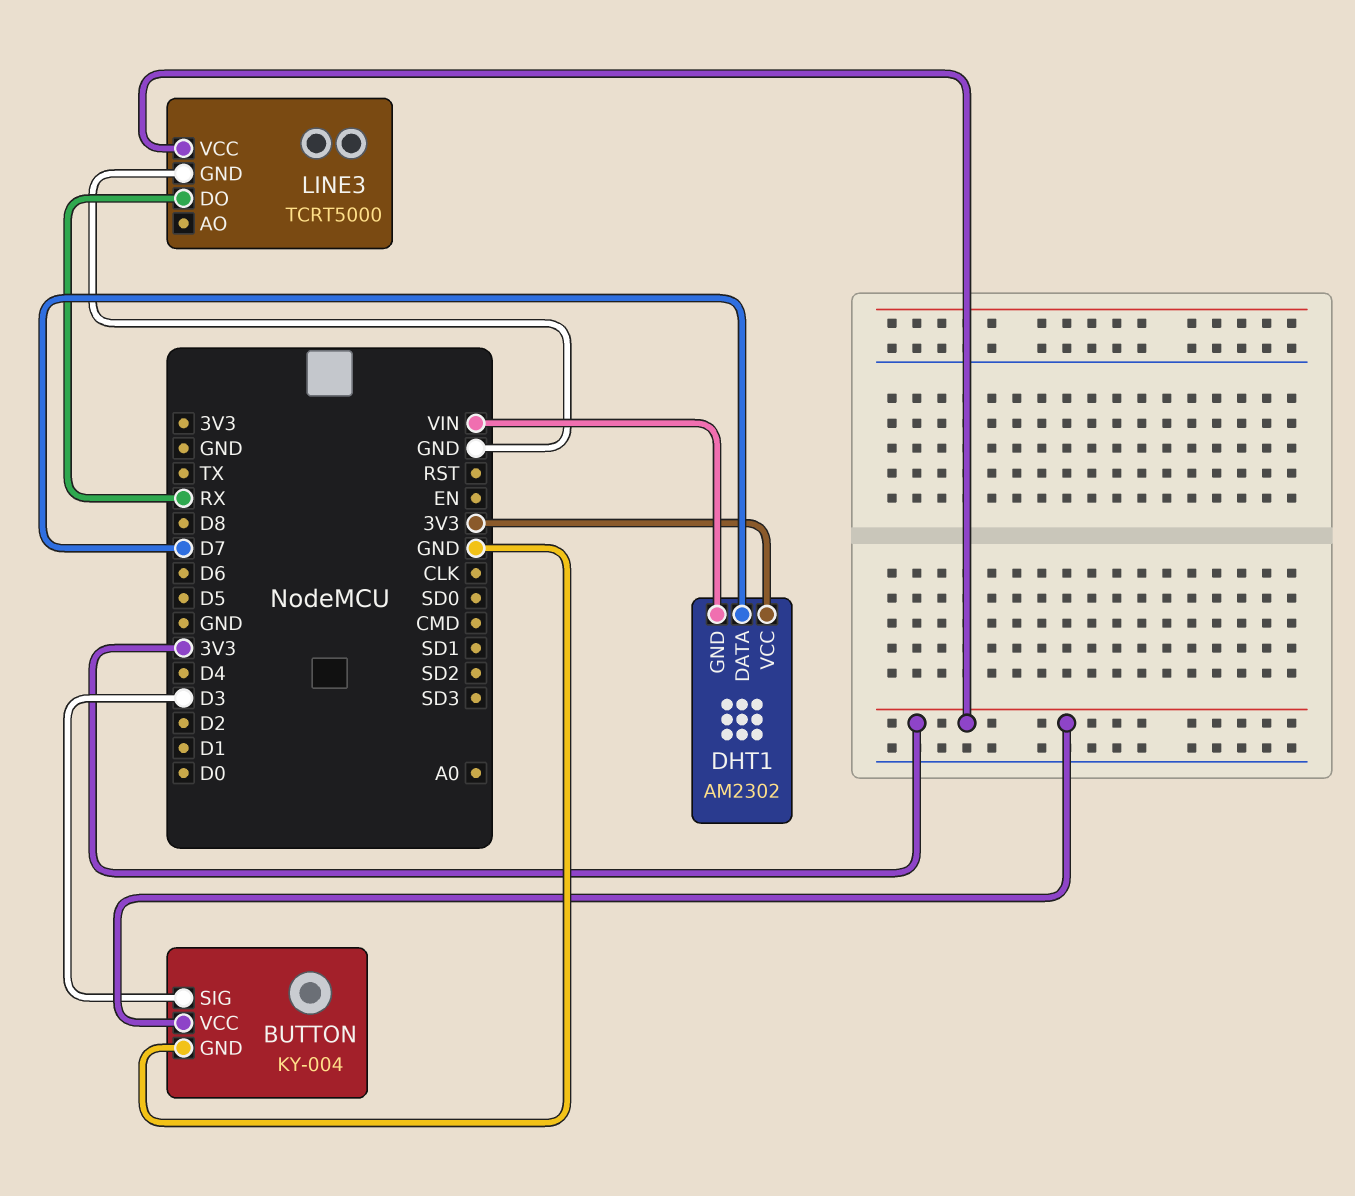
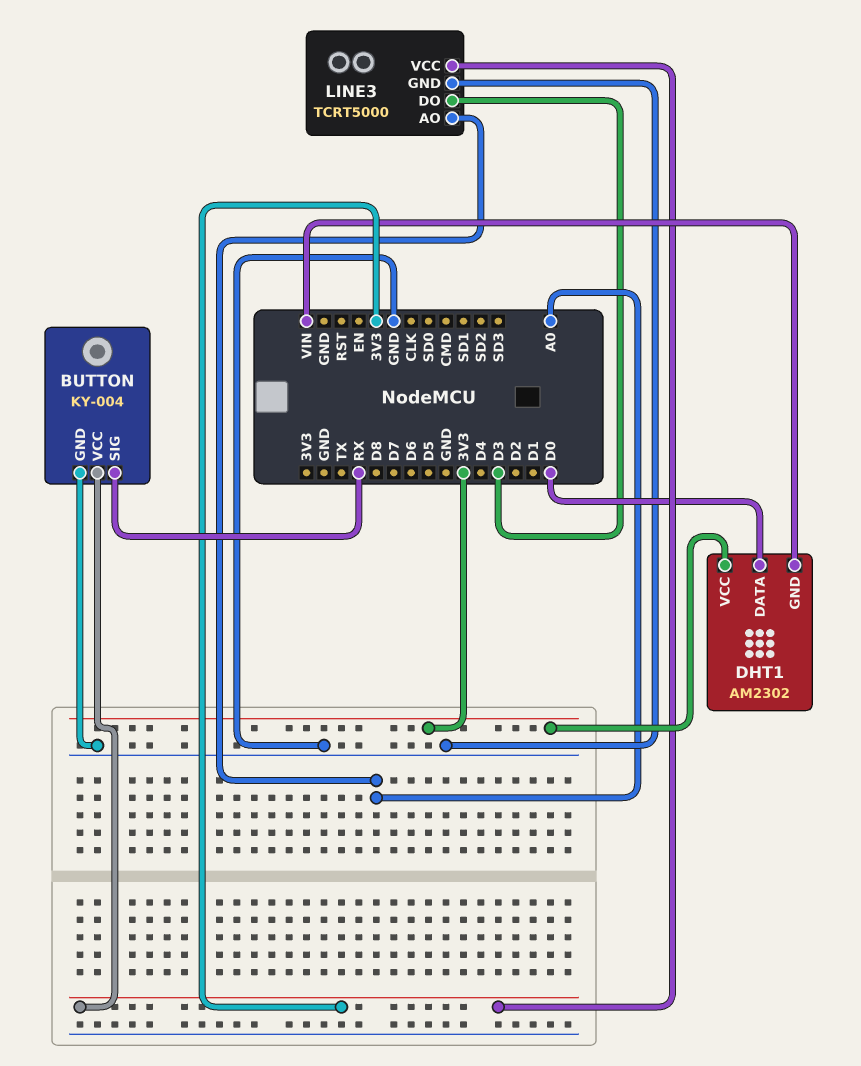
BUTTON pin SIG: D3 -> RX
DHT1 pin DATA: D7 -> D0
LINE3 pin AO: none -> A0
LINE3 pin DO: RX -> D3

